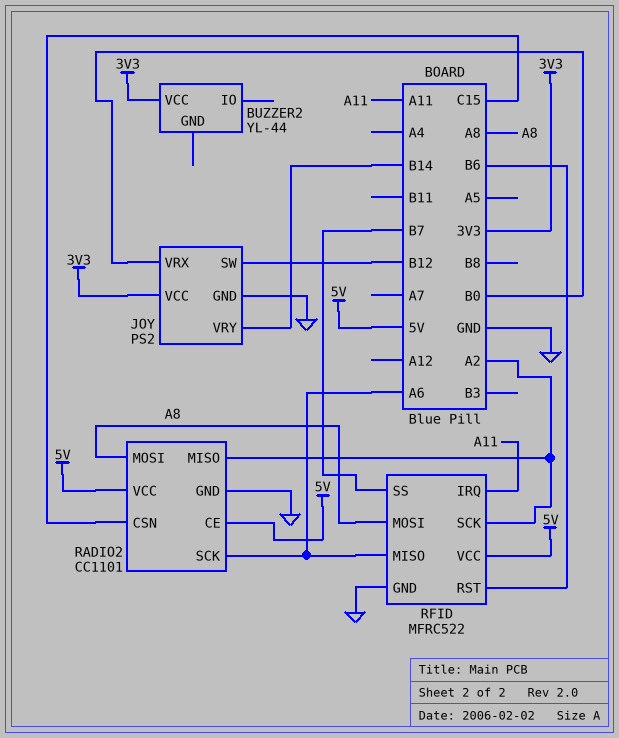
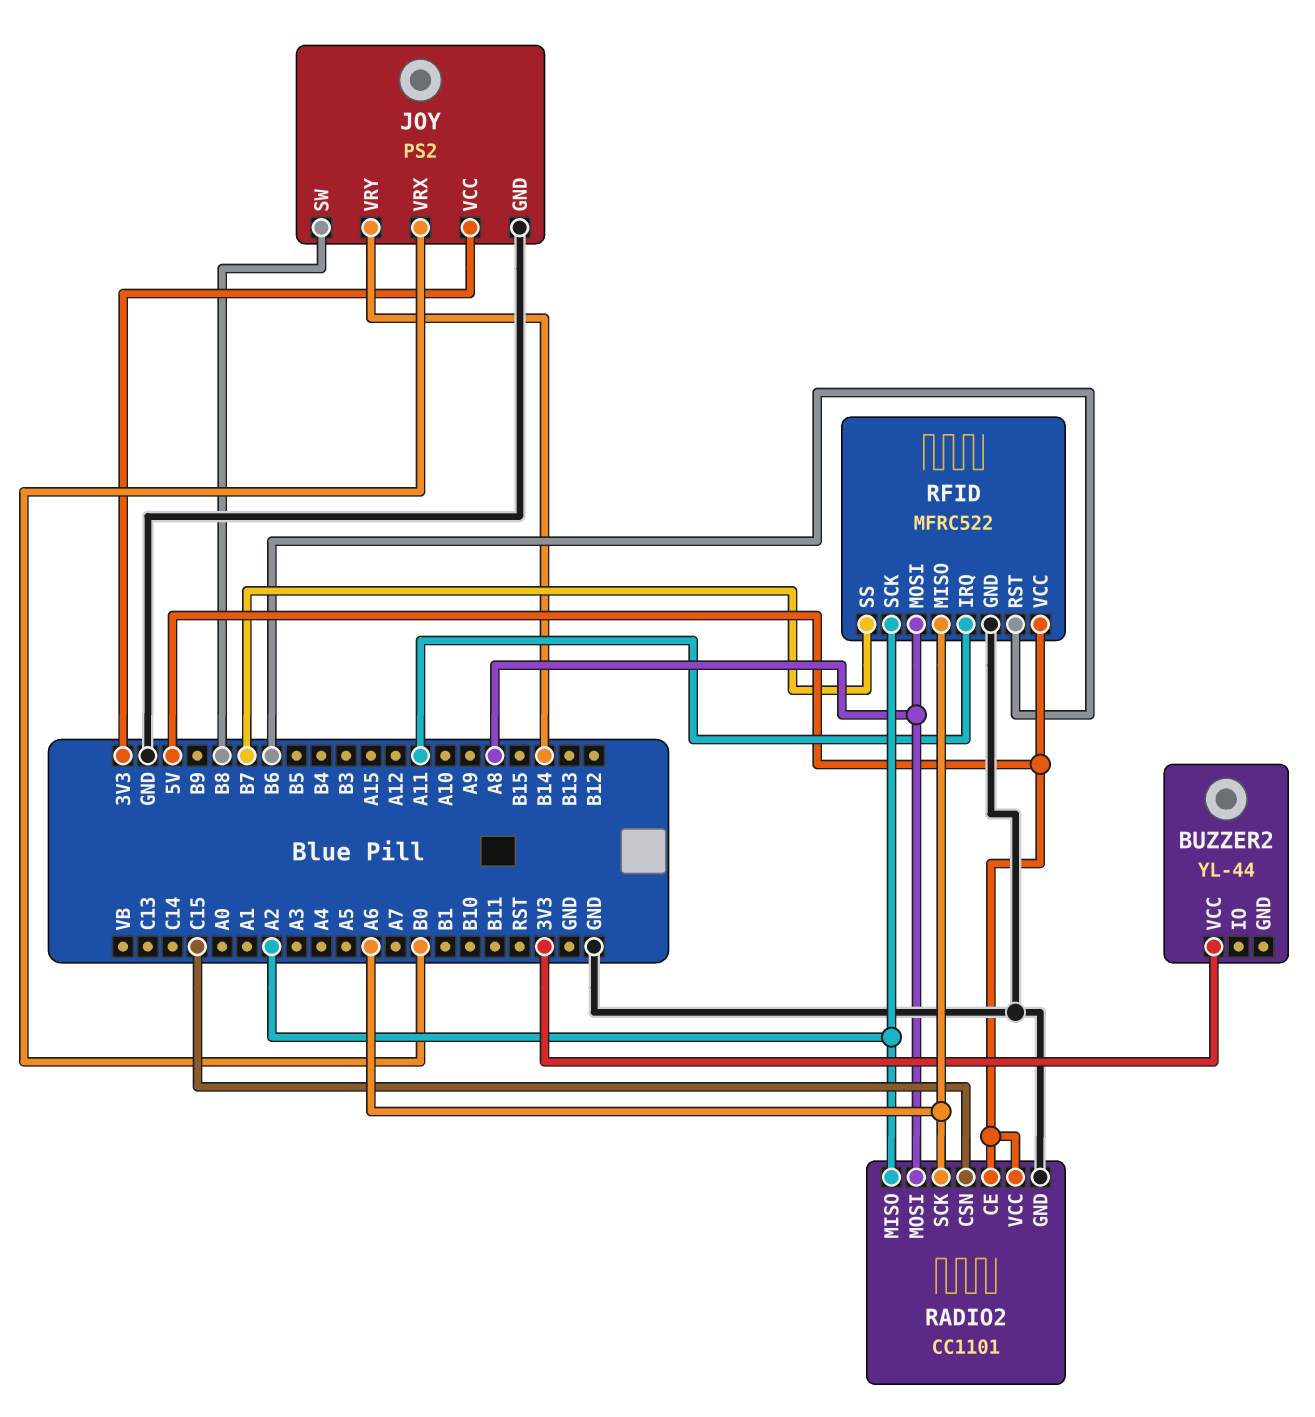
JOY pin SW: B12 -> B8

